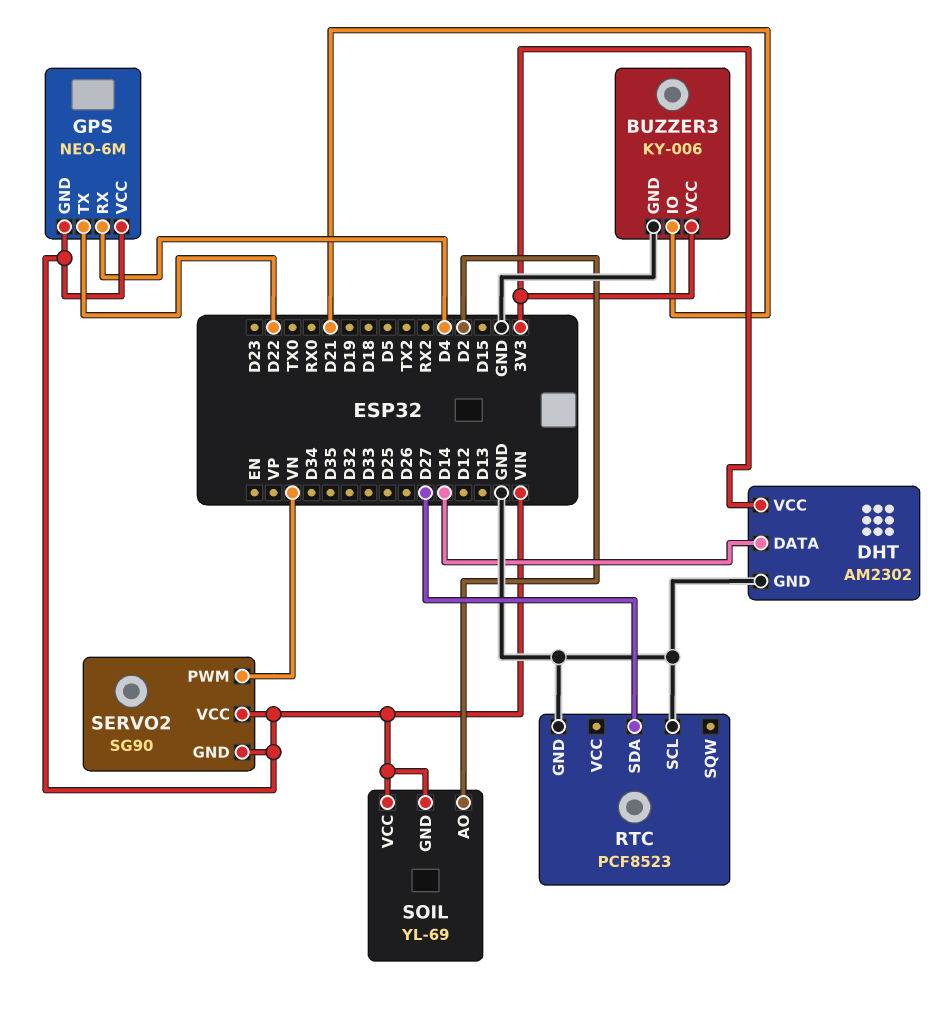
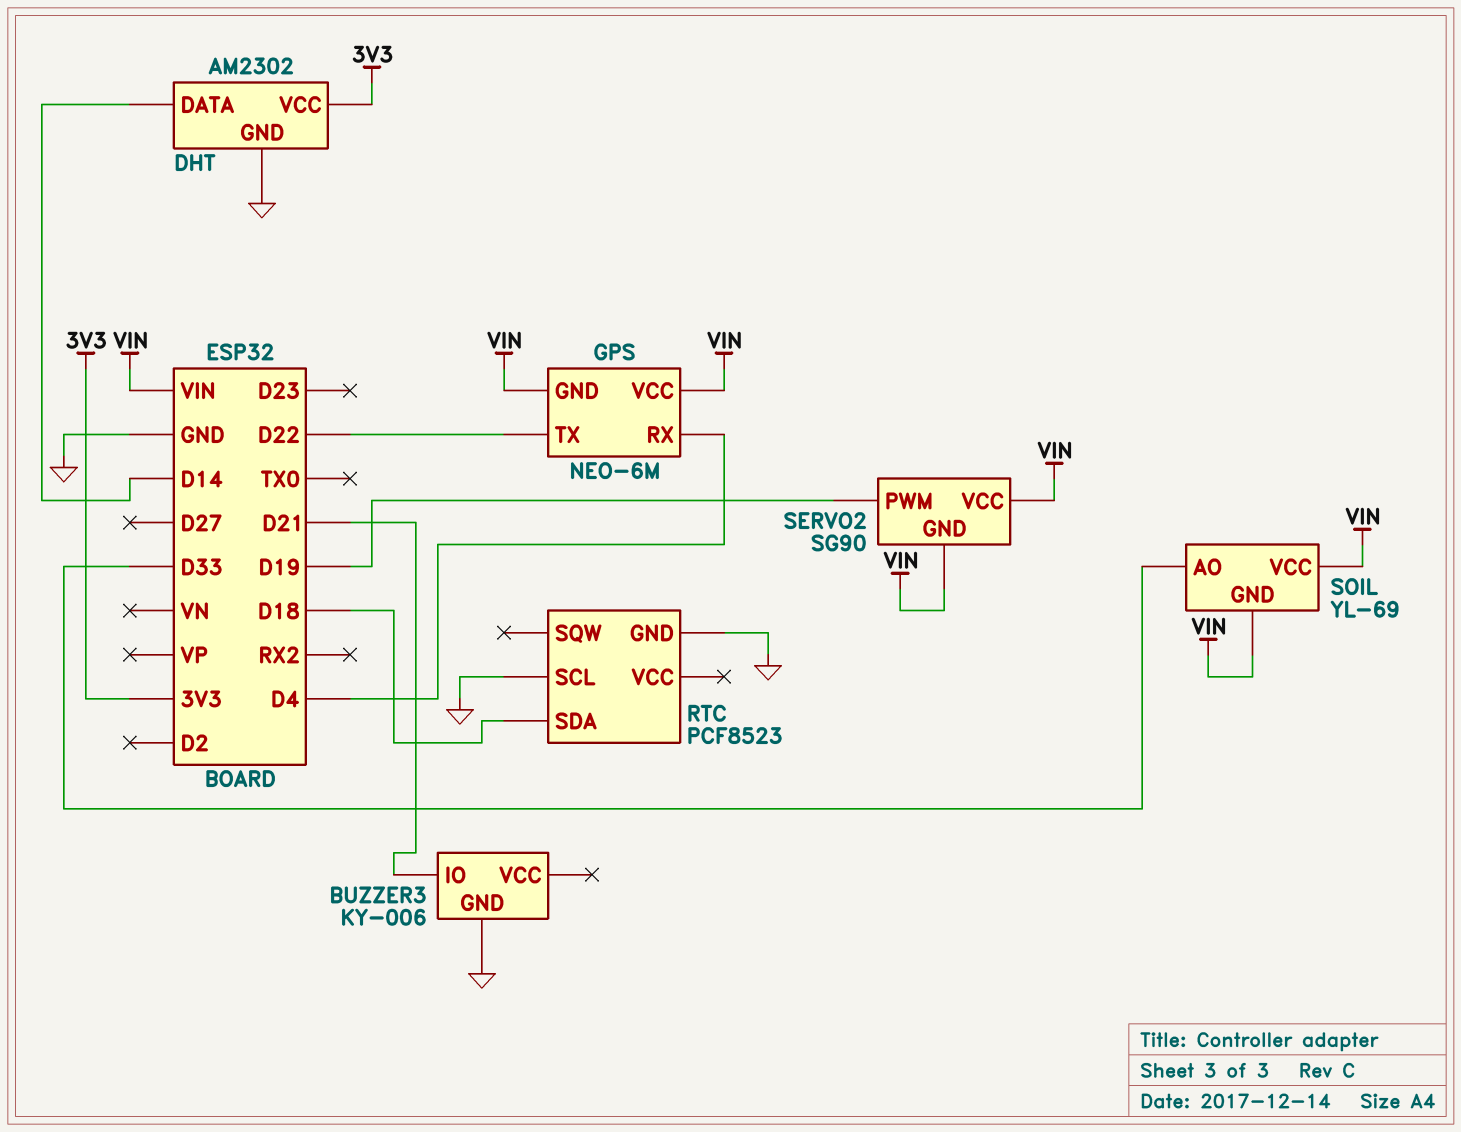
BUZZER3 pin VCC: 3V3 -> none
RTC pin SDA: D27 -> D18
SERVO2 pin PWM: VN -> D19
SOIL pin AO: D2 -> D33

